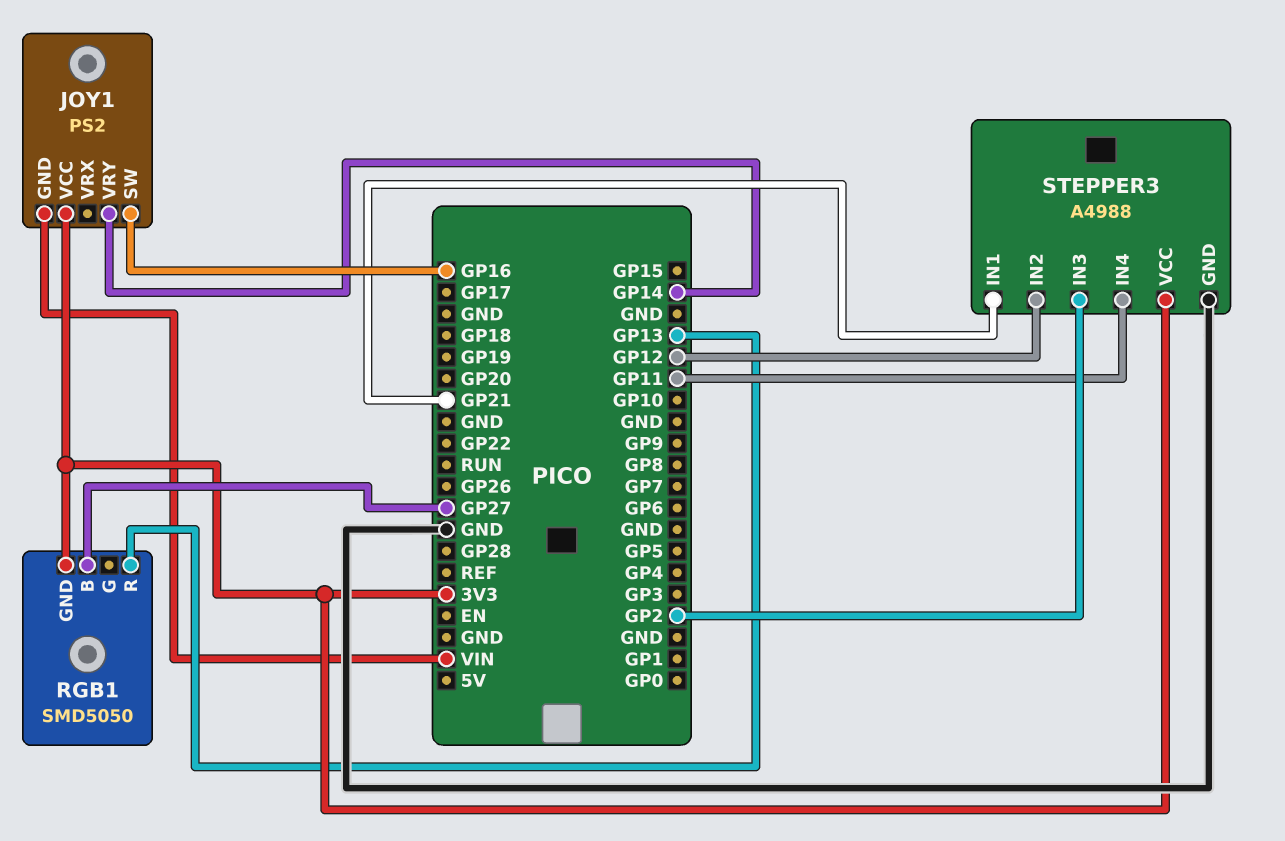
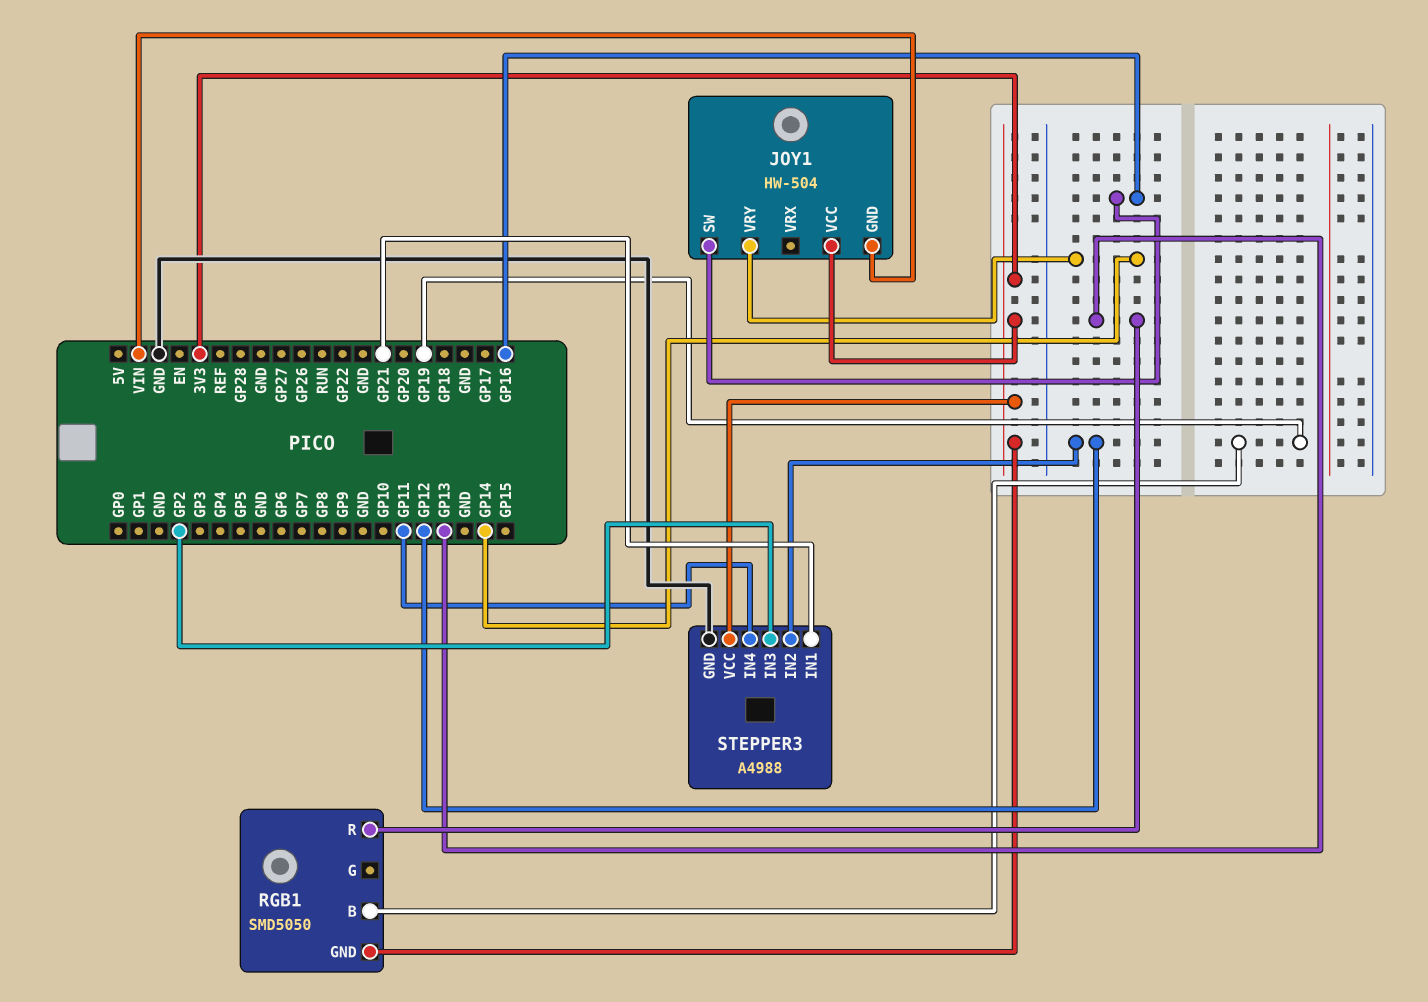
JOY1: PS2 -> HW-504
RGB1 pin B: GP27 -> GP19

